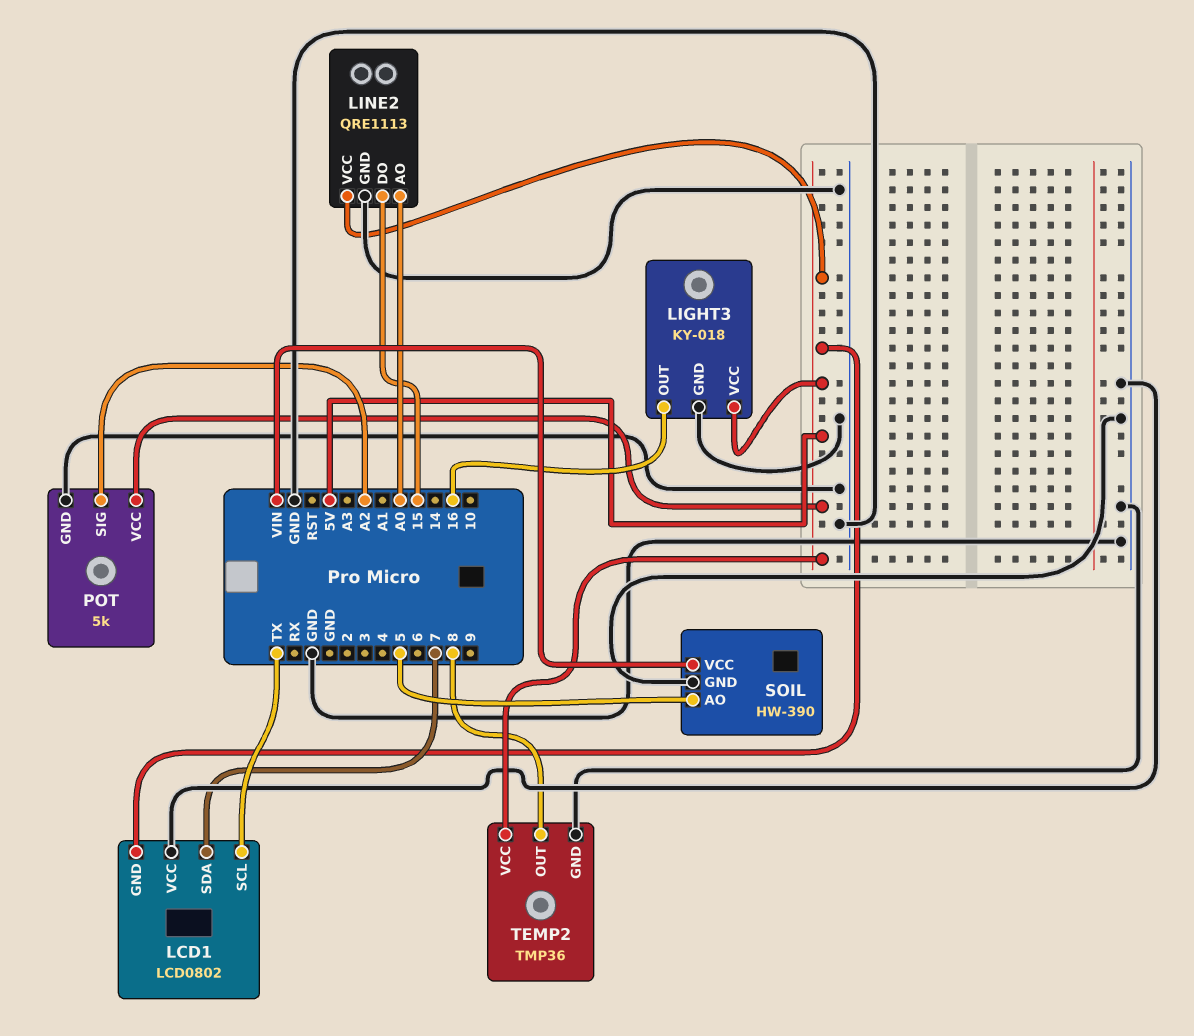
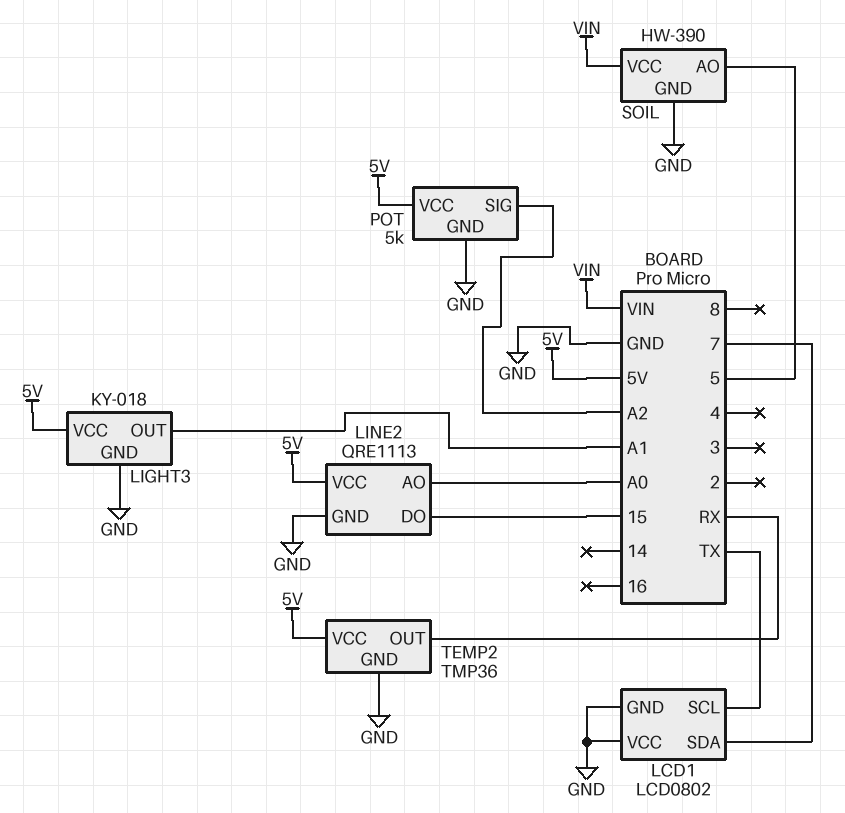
LCD1 pin GND: 5V -> GND
LIGHT3 pin OUT: 16 -> A1
TEMP2 pin OUT: 8 -> RX

